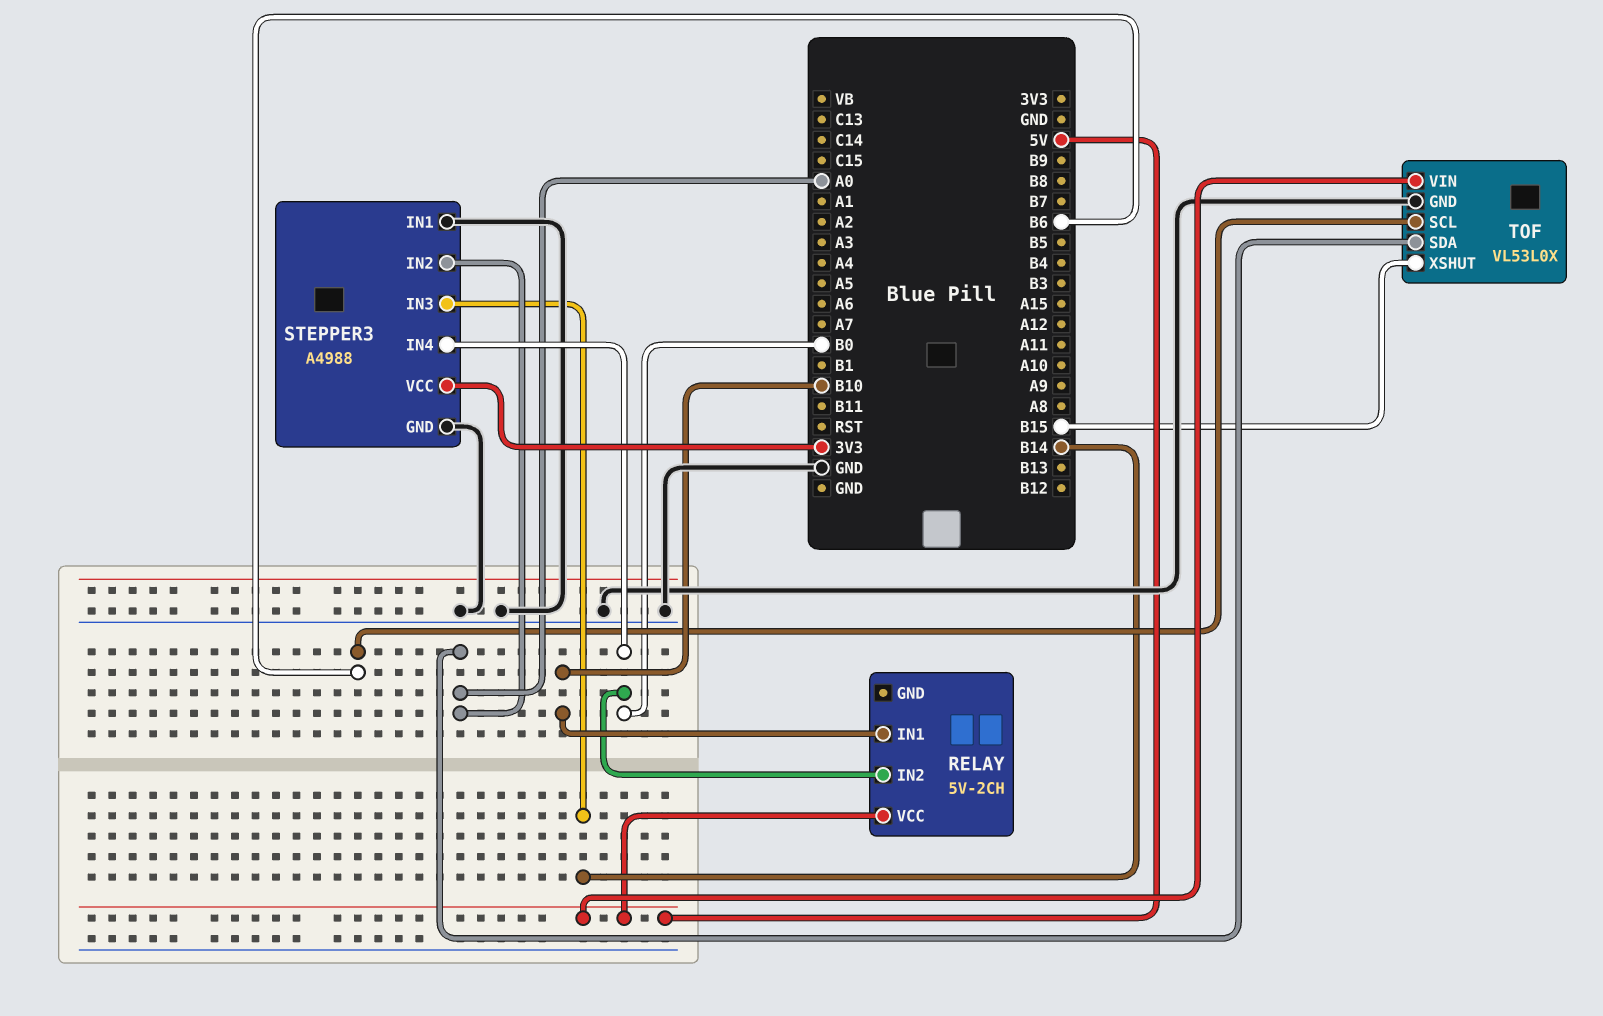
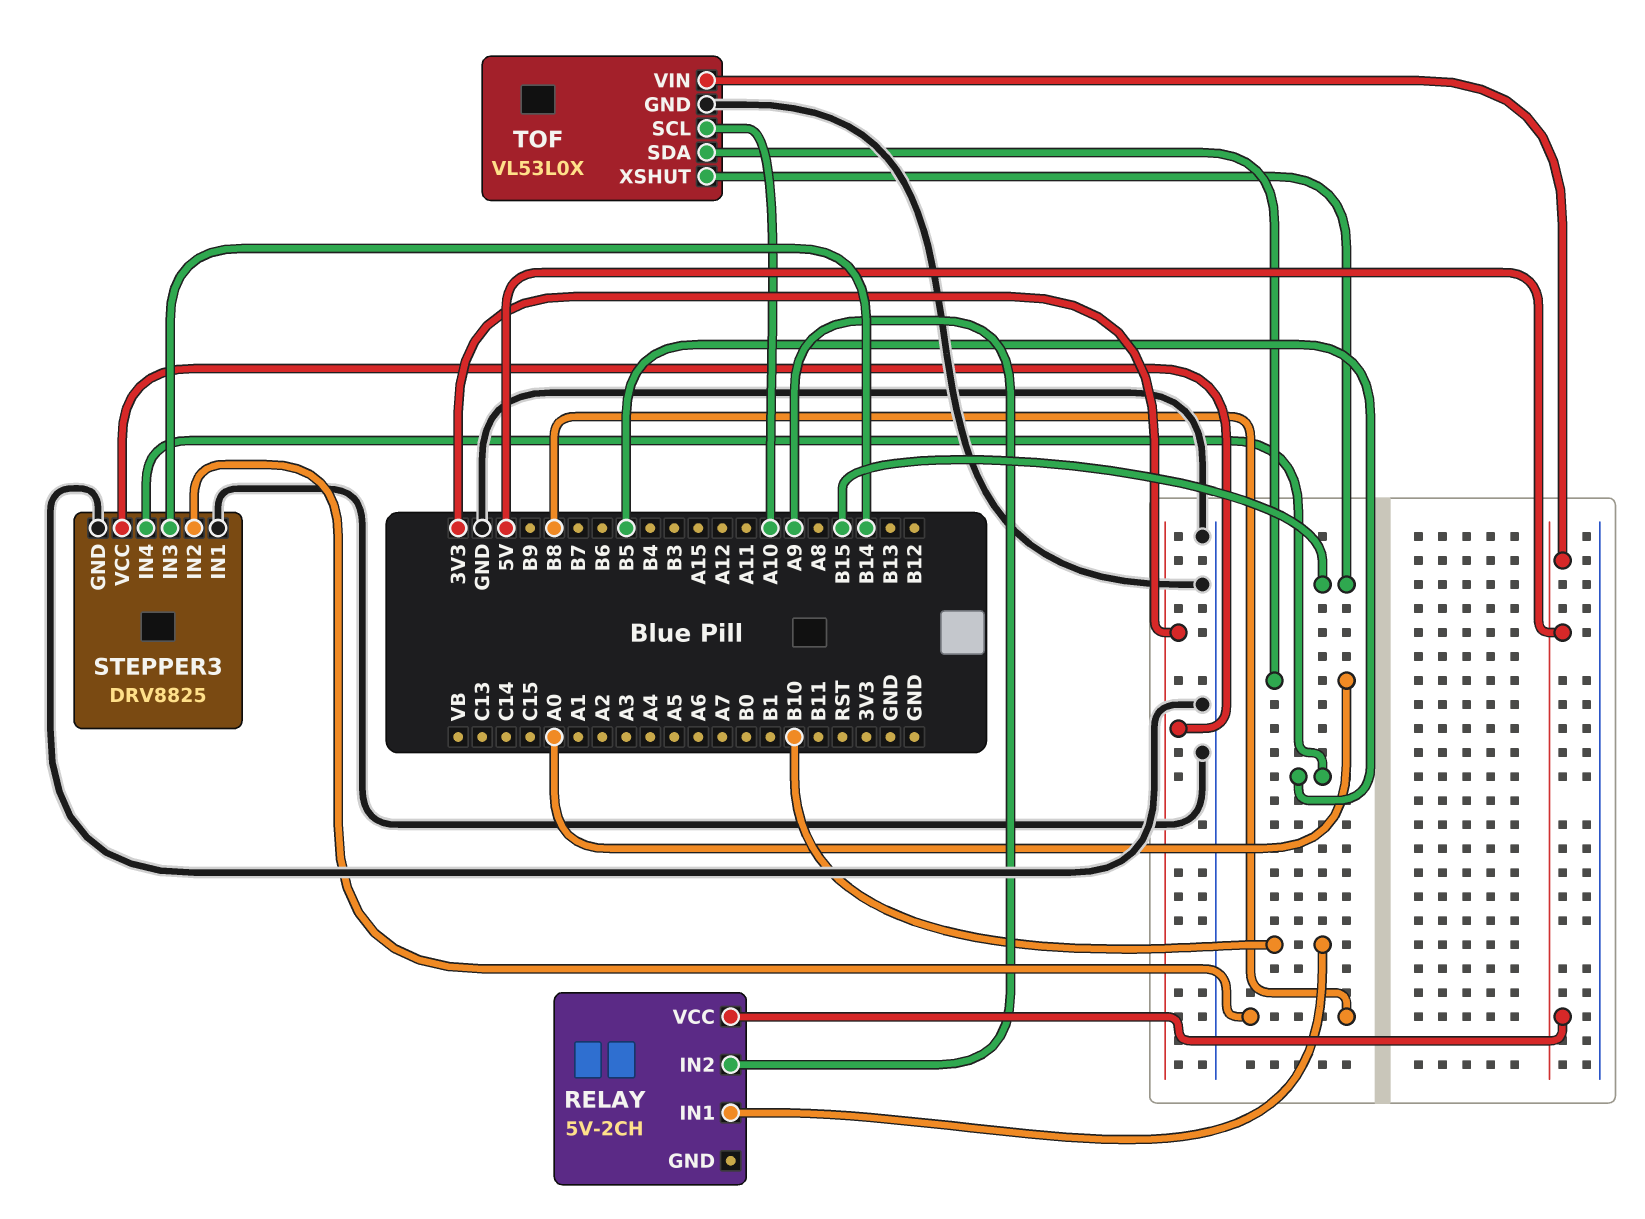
RELAY pin IN2: B0 -> A9
STEPPER3: A4988 -> DRV8825
STEPPER3 pin IN2: A0 -> B8
STEPPER3 pin IN4: B0 -> B5
TOF pin SCL: B6 -> A10

